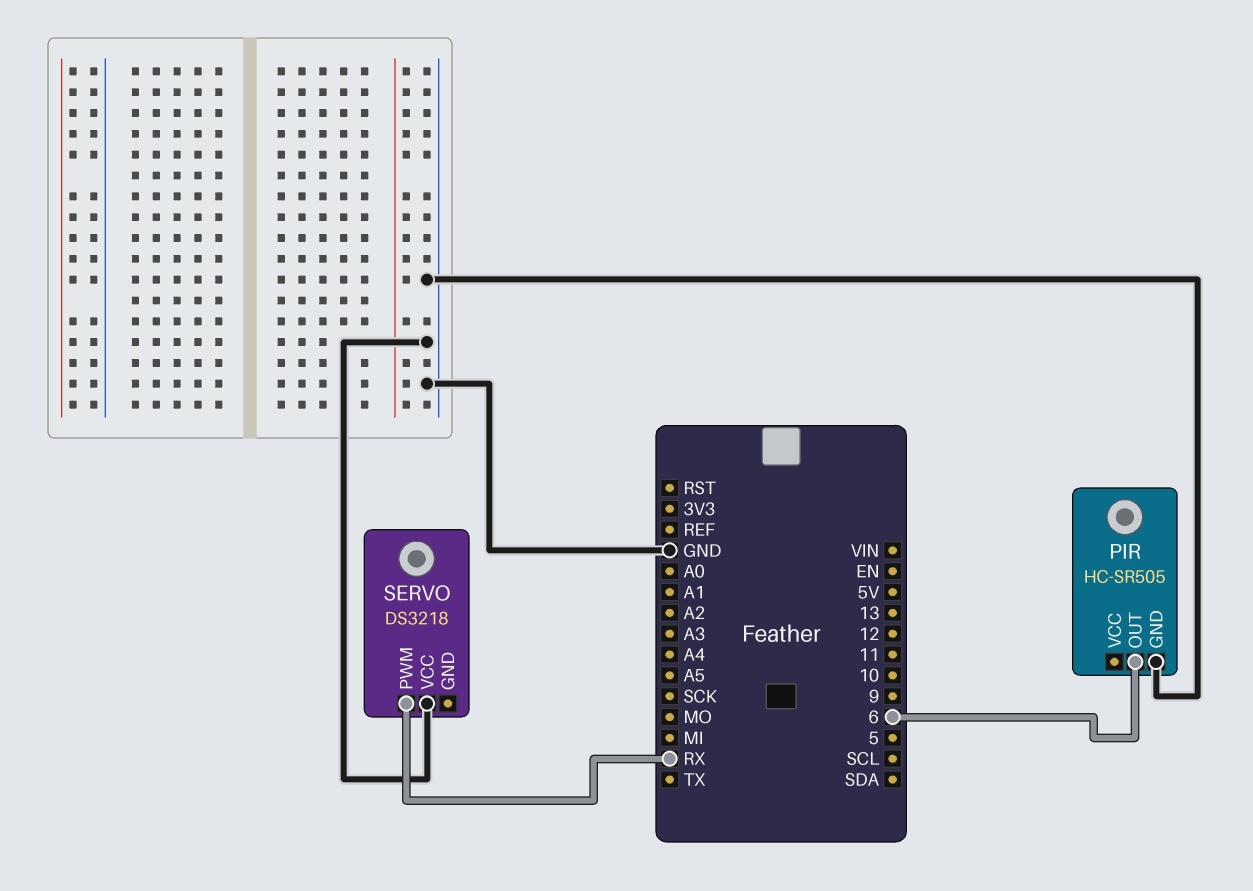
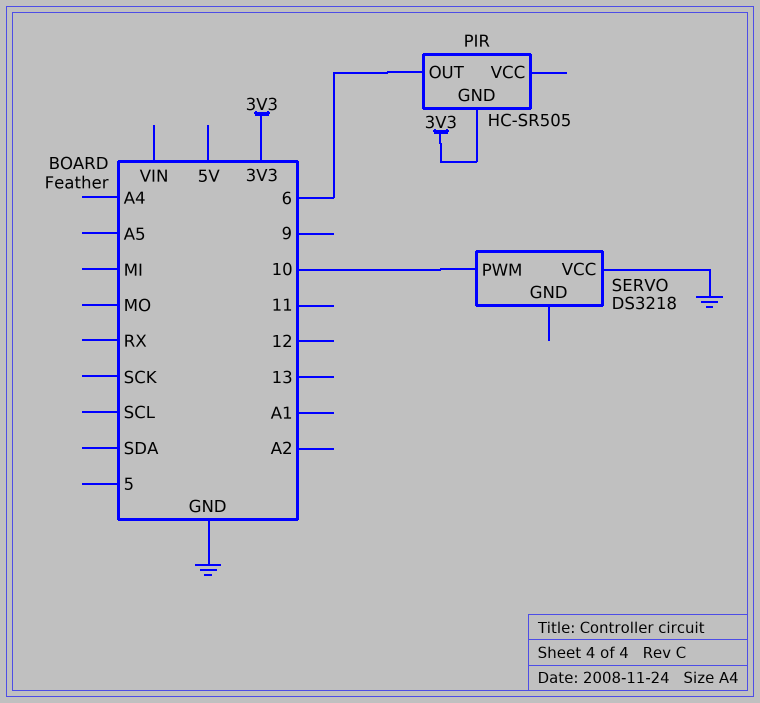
PIR pin GND: GND -> 3V3
SERVO pin PWM: RX -> 10

